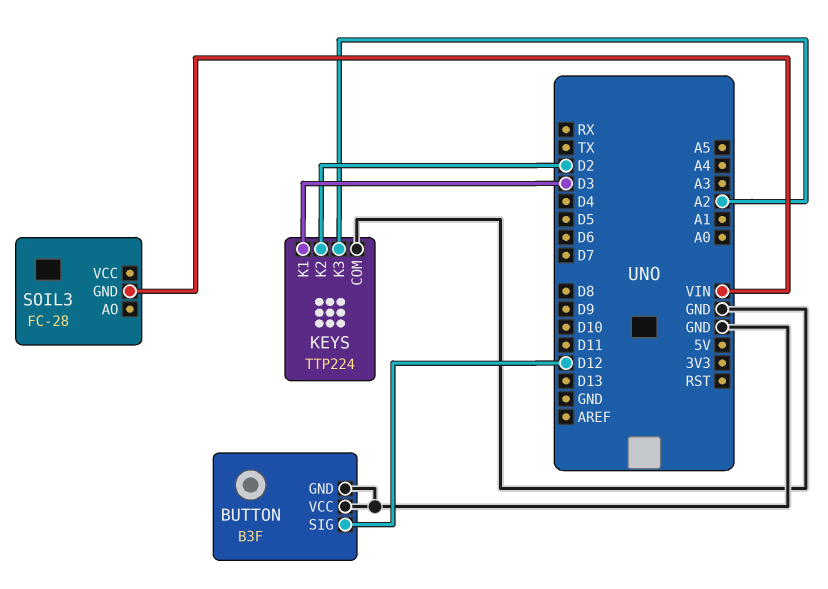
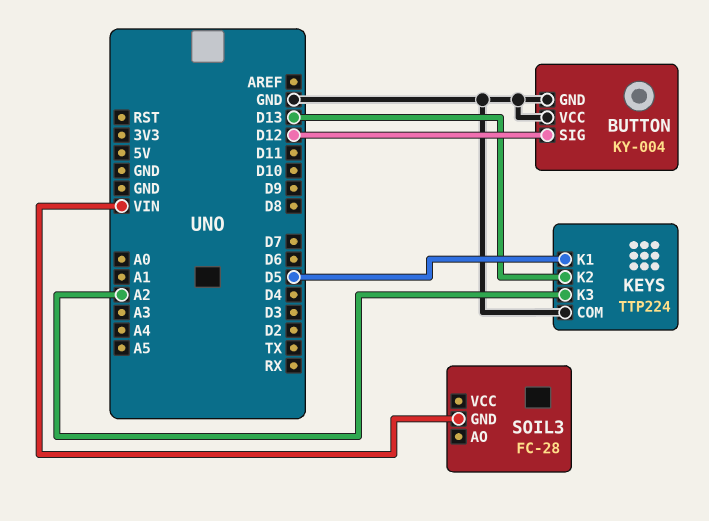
BUTTON: B3F -> KY-004
KEYS pin K1: D3 -> D5
KEYS pin K2: D2 -> D13

